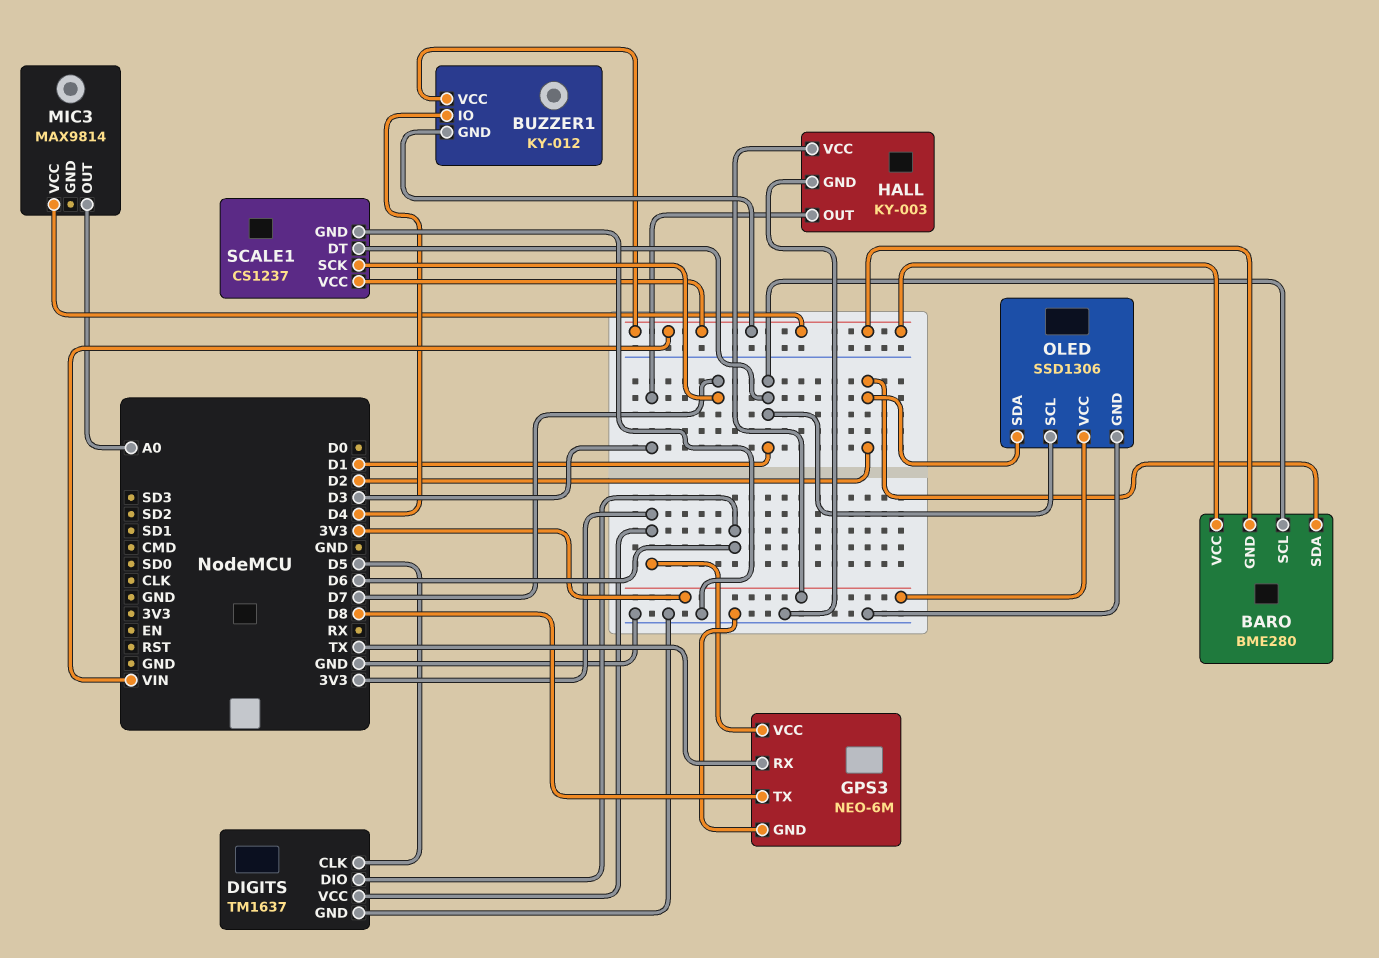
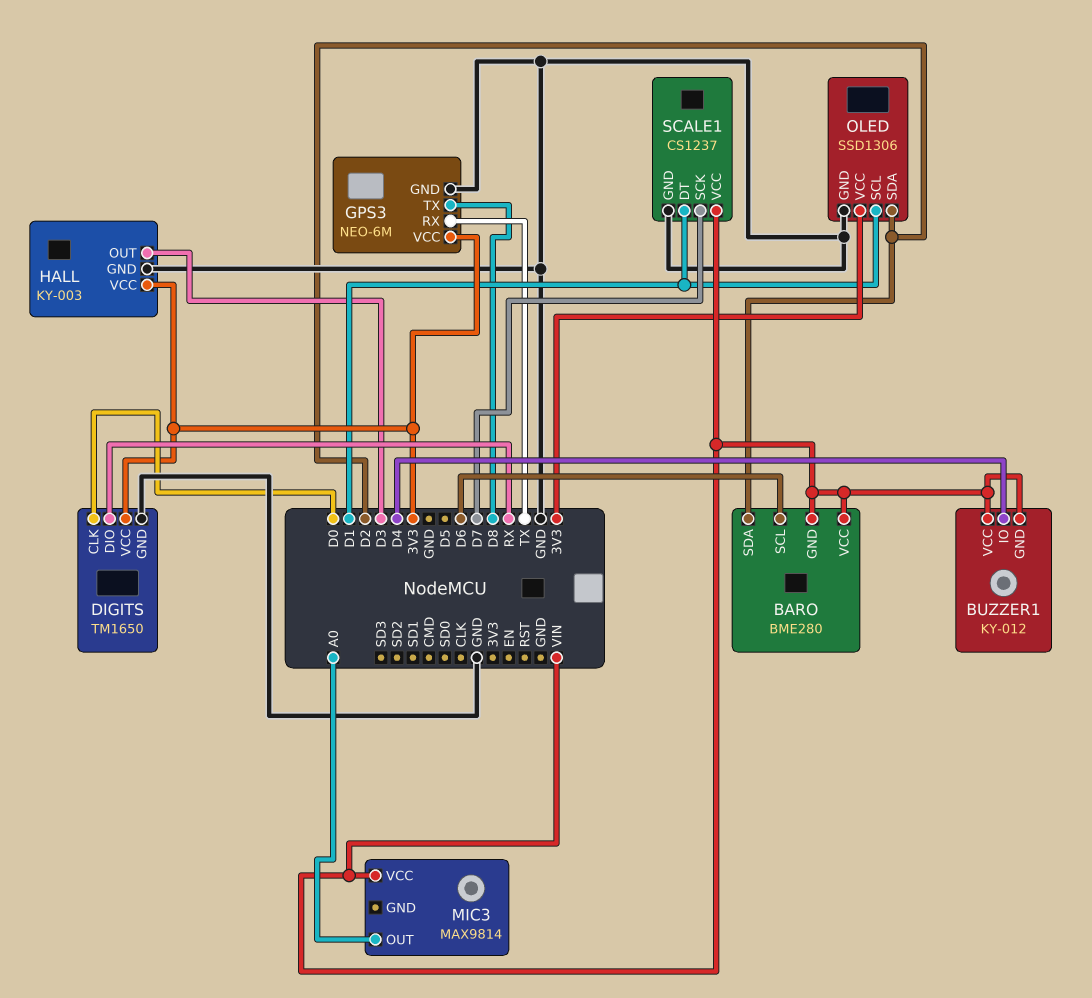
BARO pin SCL: D1 -> D6
DIGITS: TM1637 -> TM1650
DIGITS pin CLK: D5 -> D0
DIGITS pin DIO: D6 -> RX

